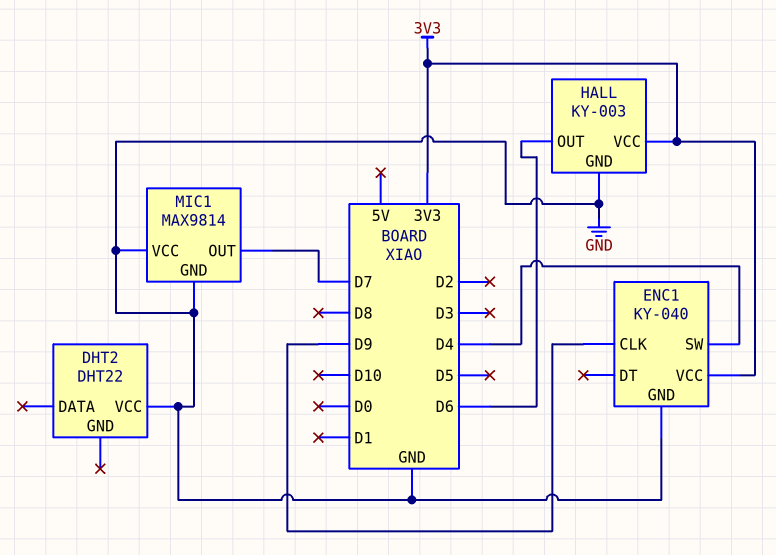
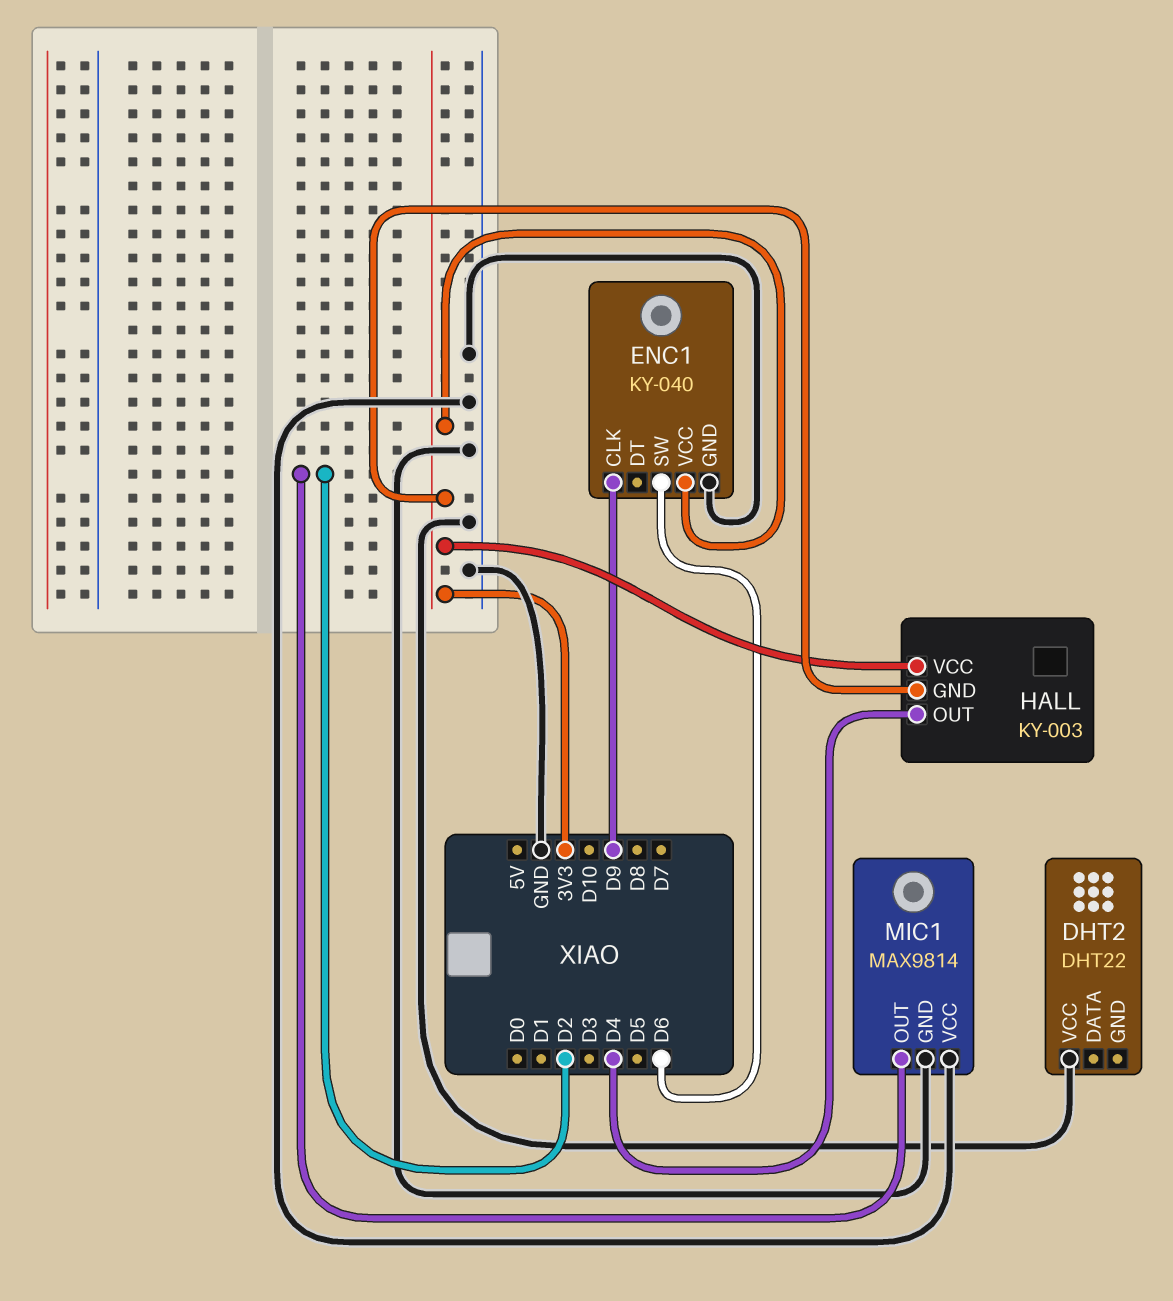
ENC1 pin SW: D4 -> D6
HALL pin GND: GND -> 3V3
HALL pin OUT: D6 -> D4
MIC1 pin OUT: D7 -> D2

